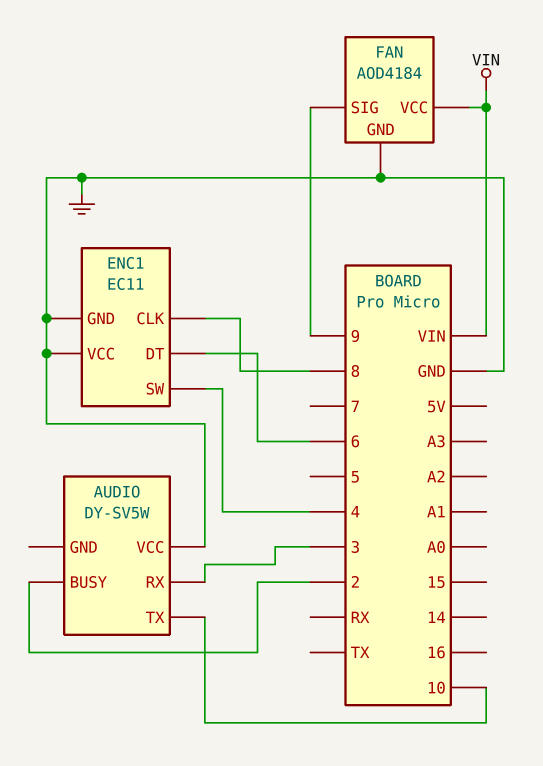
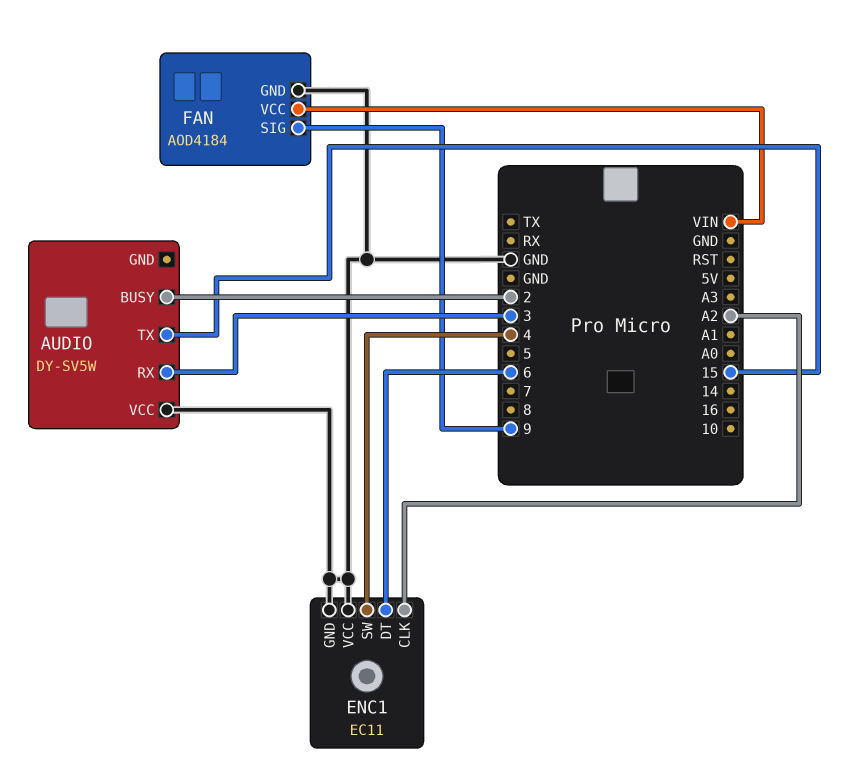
AUDIO pin TX: 10 -> 15
ENC1 pin CLK: 8 -> A2

